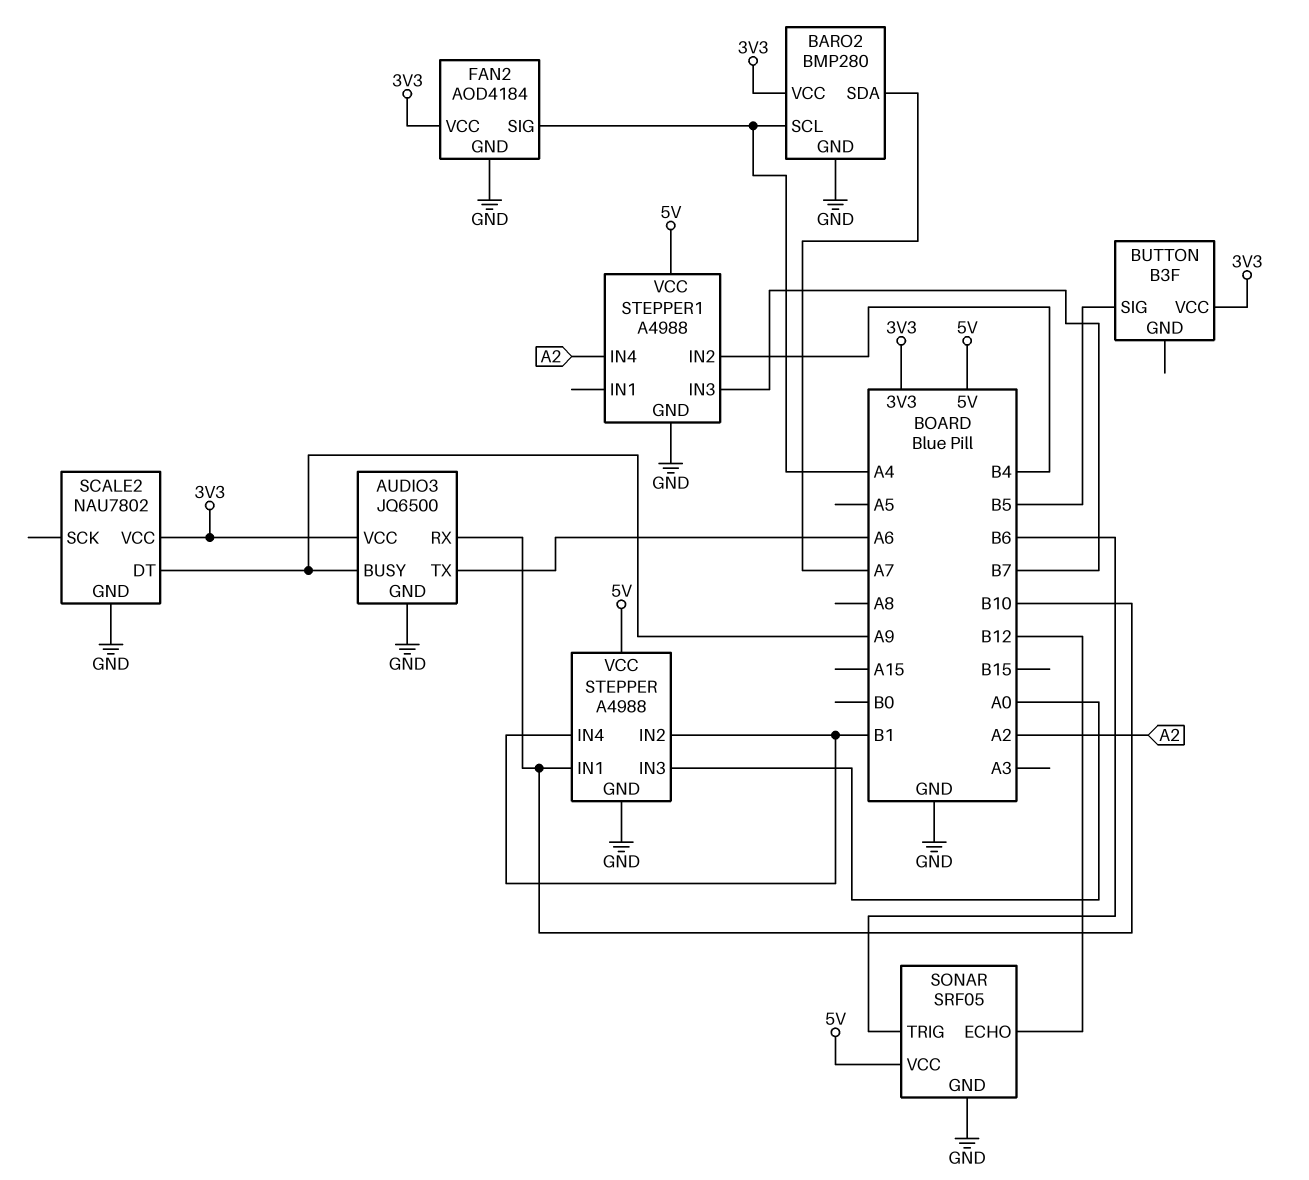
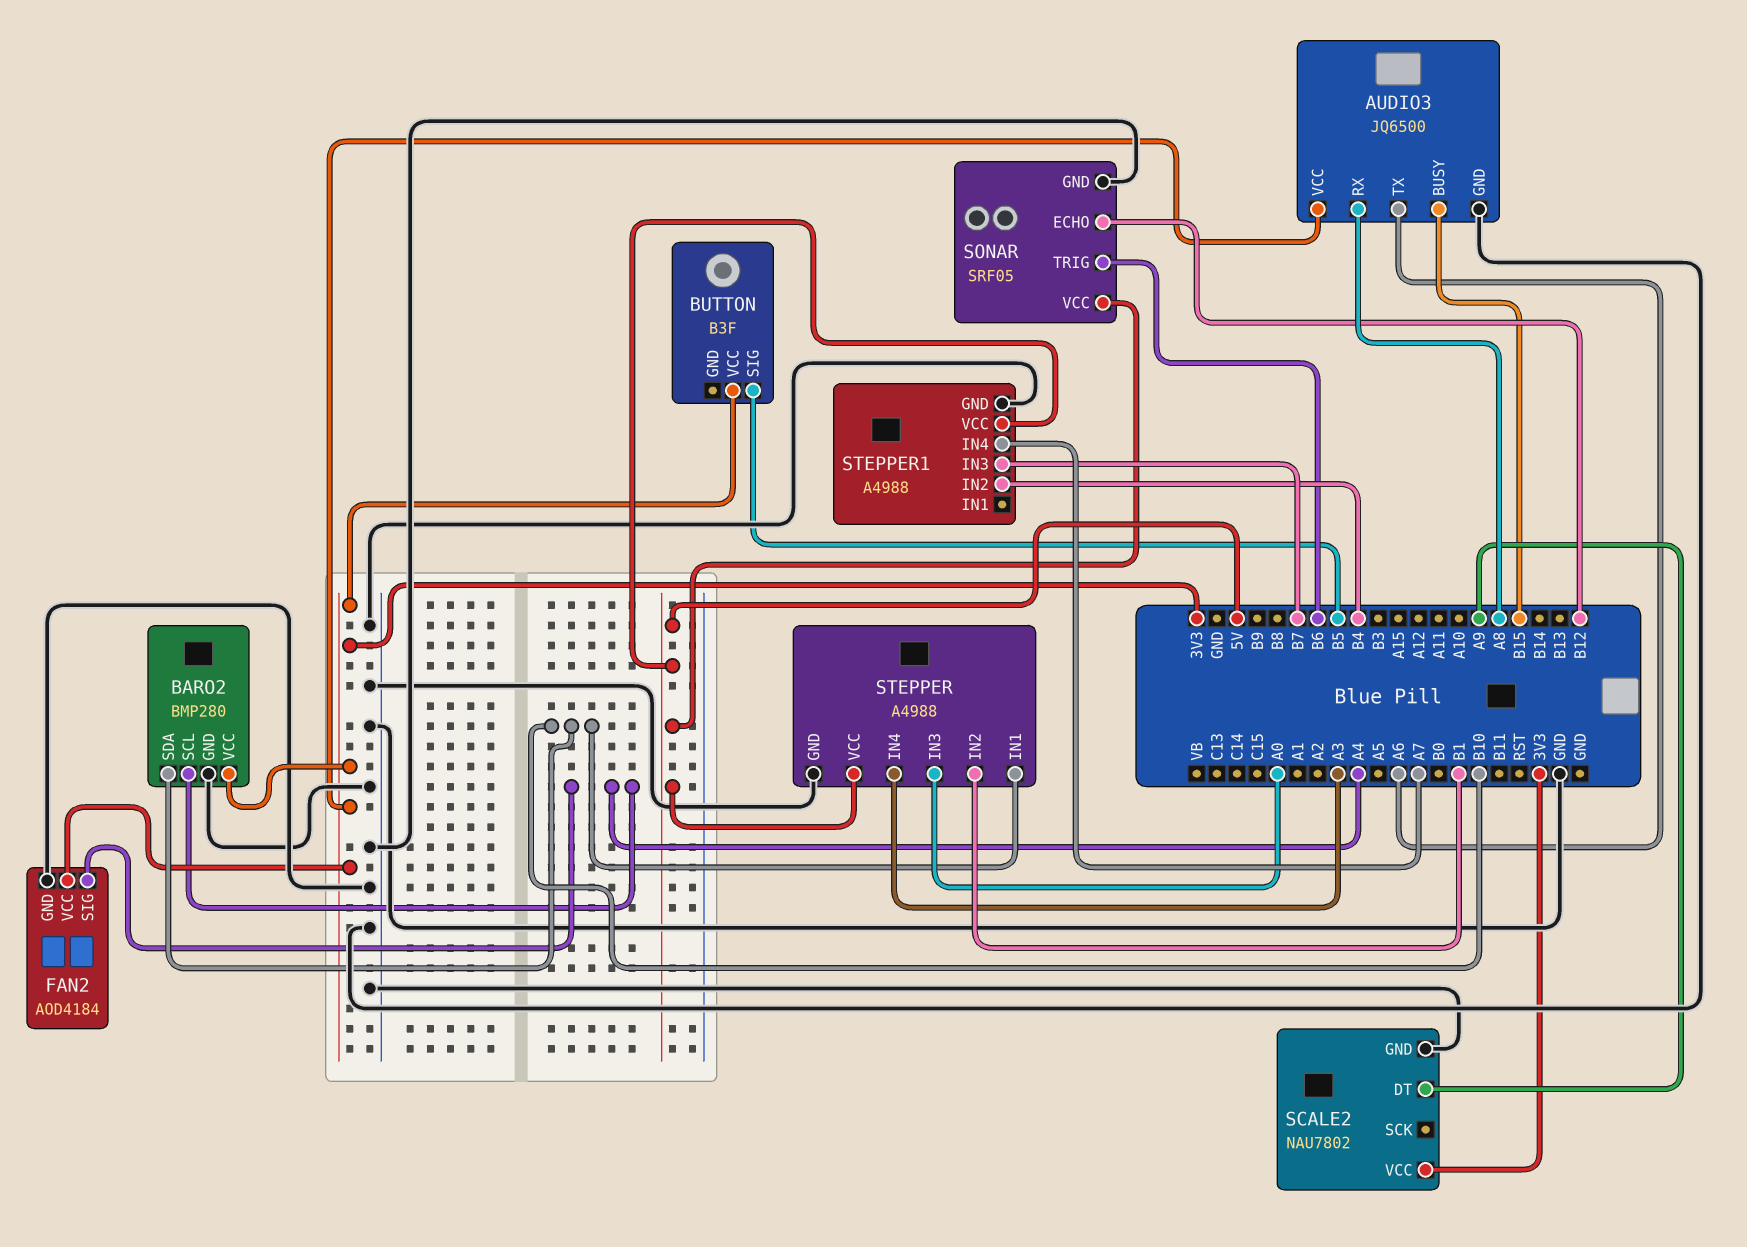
AUDIO3 pin BUSY: A9 -> B15
AUDIO3 pin RX: B10 -> A8
BARO2 pin SDA: A7 -> B10
STEPPER pin IN4: B1 -> A3
STEPPER1 pin IN4: A2 -> A7

